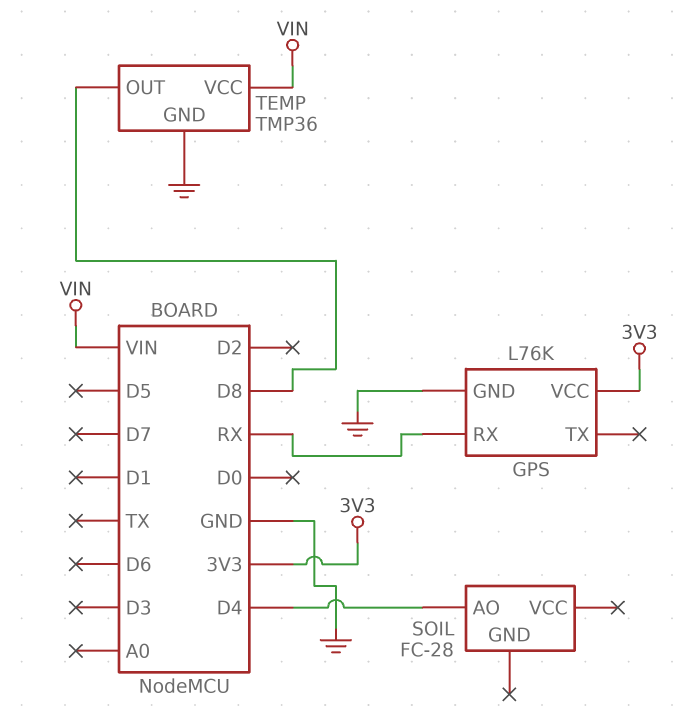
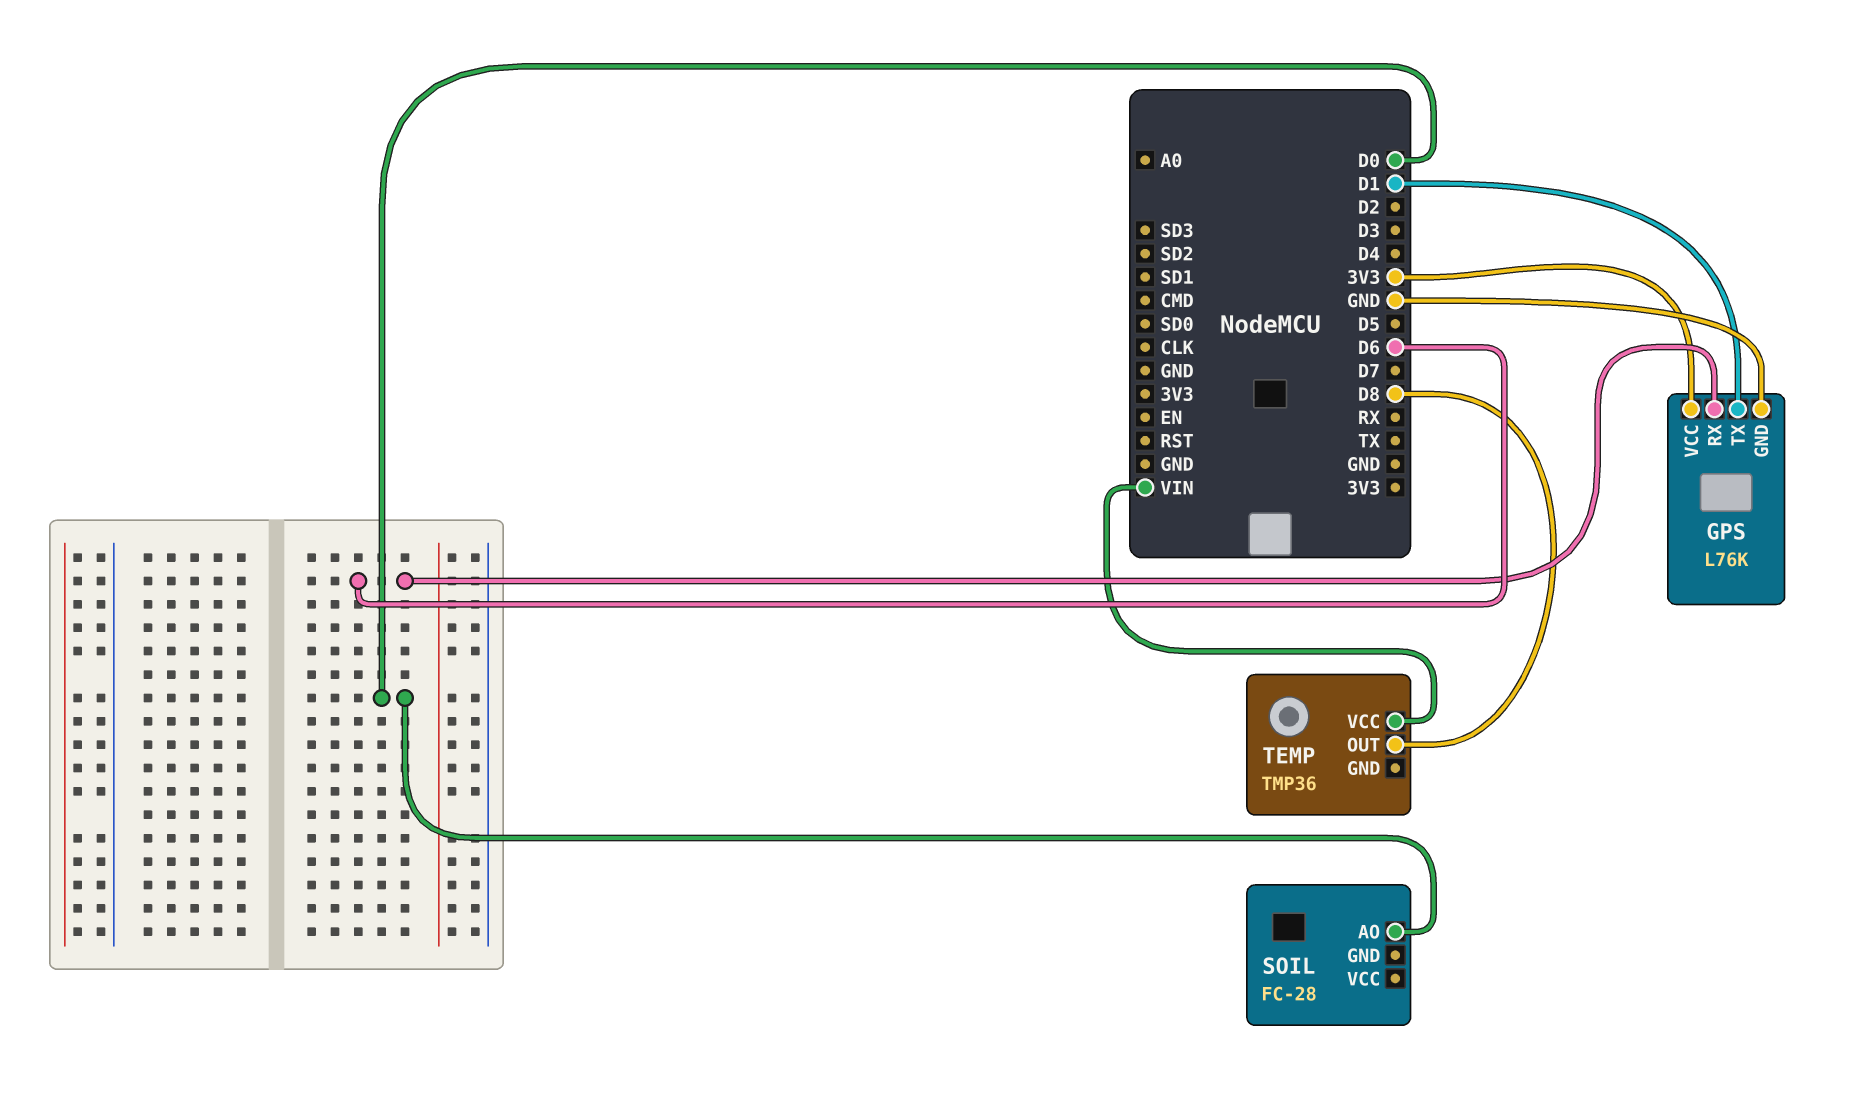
GPS pin RX: RX -> D6
GPS pin TX: none -> D1
SOIL pin AO: D4 -> D0
TEMP pin GND: GND -> none

